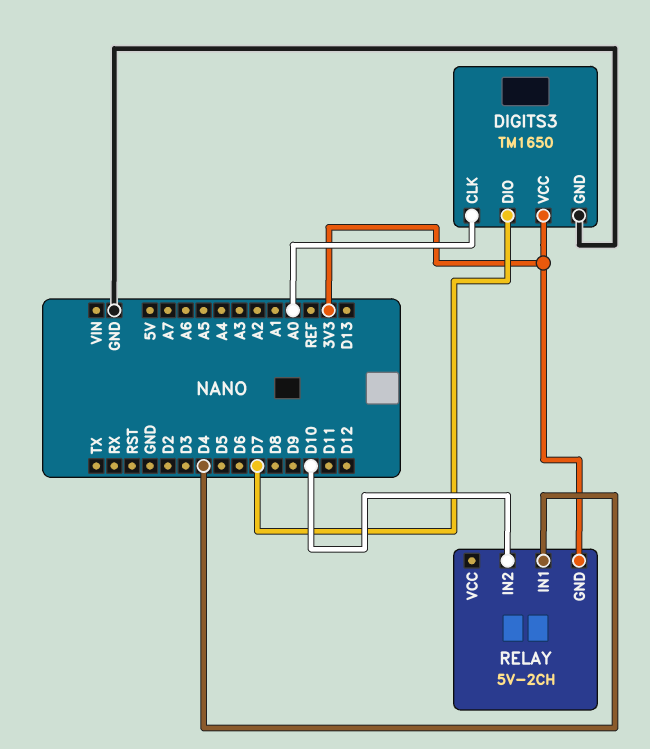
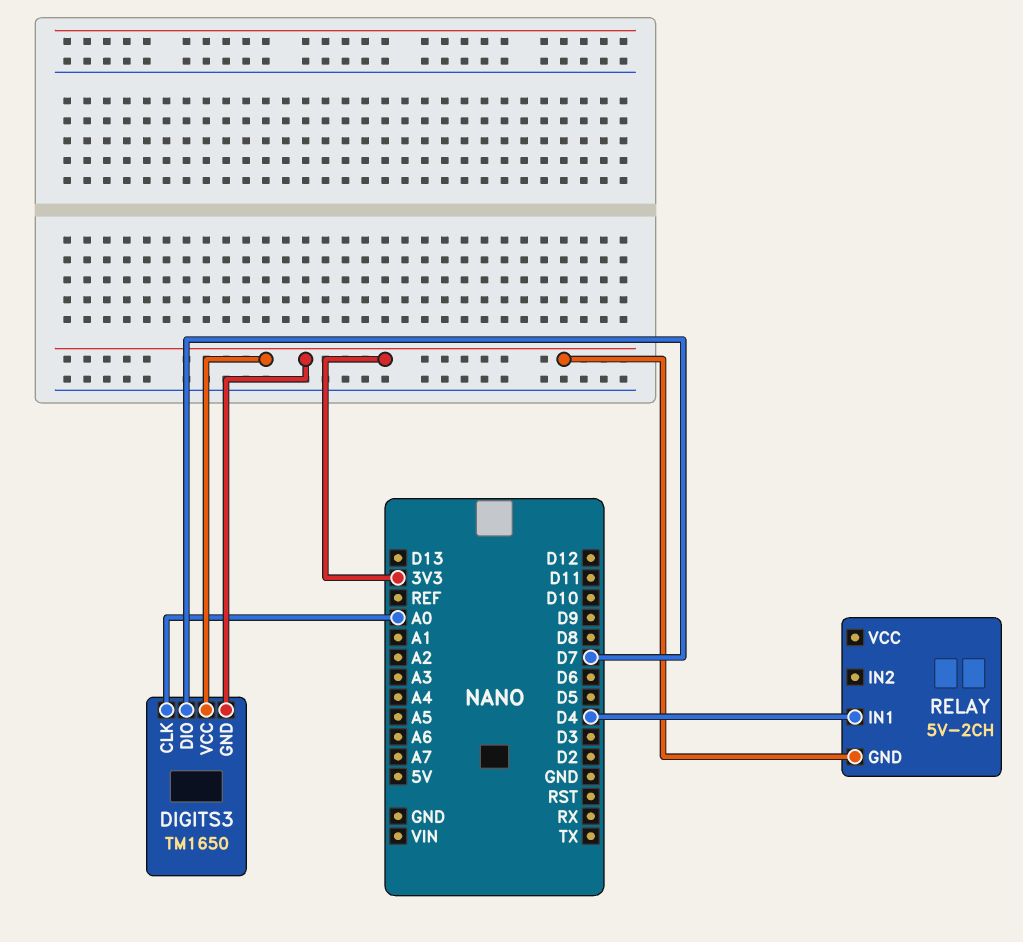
DIGITS3 pin GND: GND -> 3V3
RELAY pin IN2: D10 -> none

